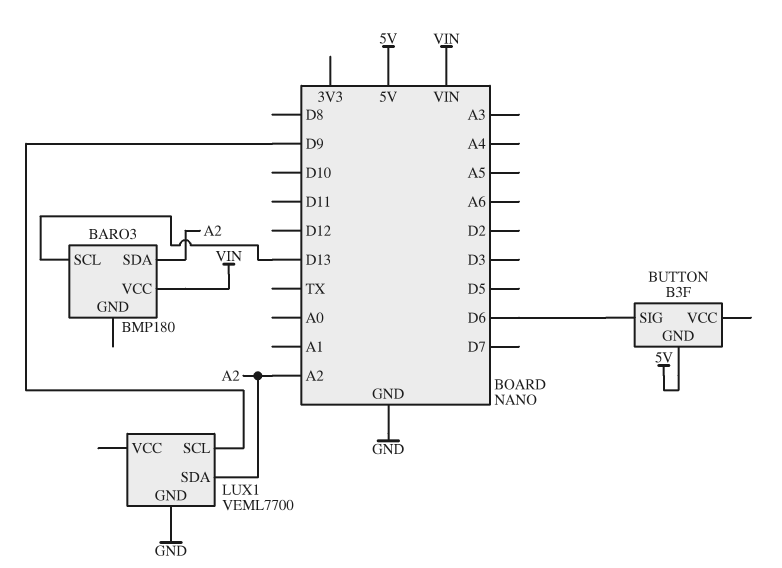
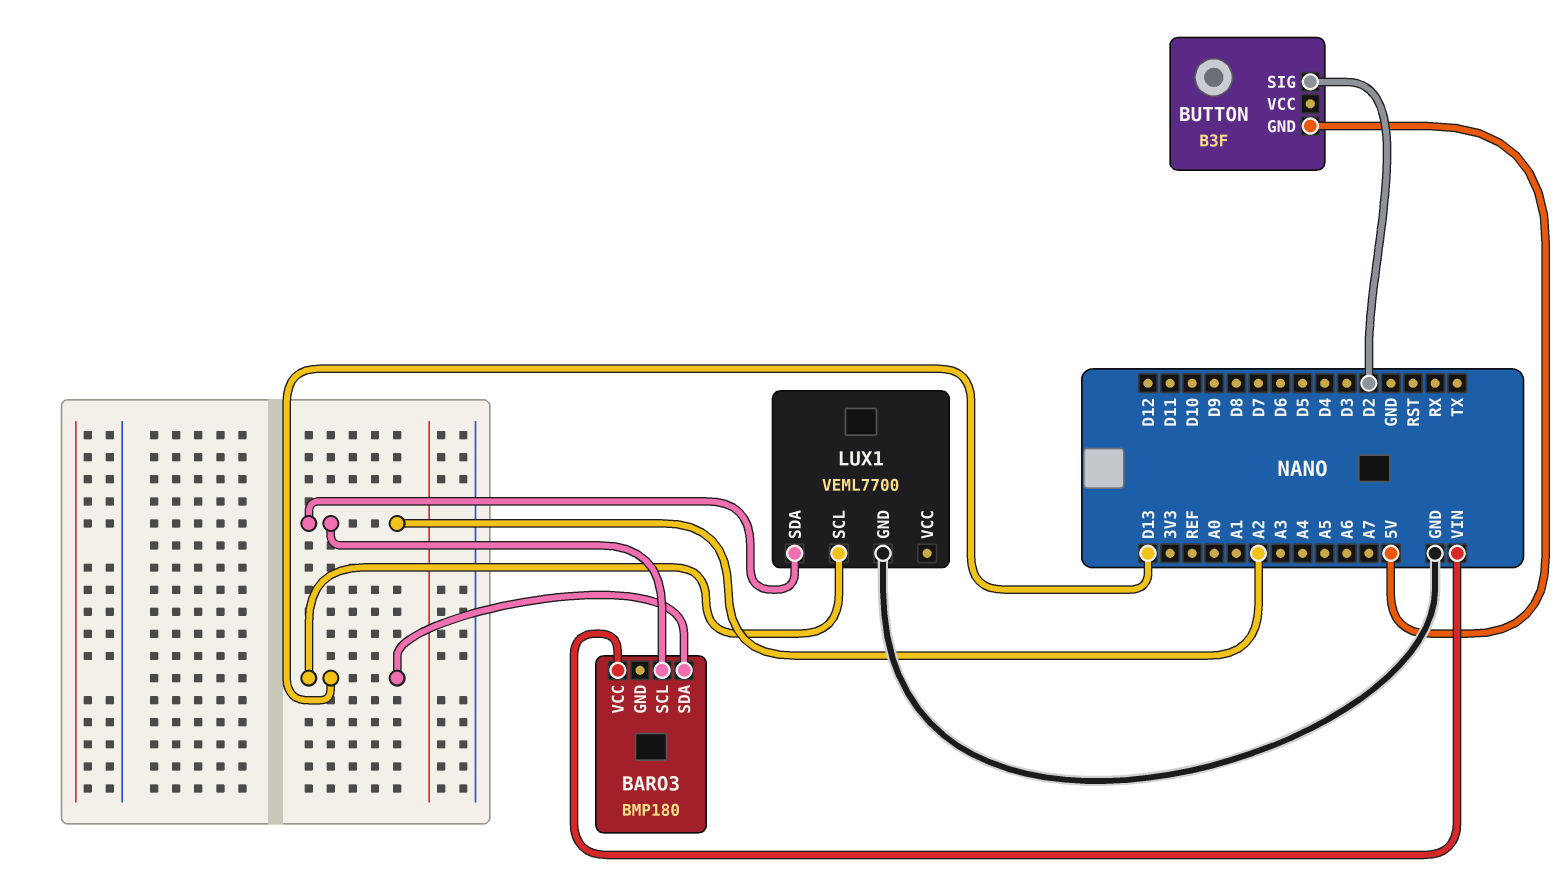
BARO3 pin SCL: D13 -> A2
BARO3 pin SDA: A2 -> D13
BUTTON pin SIG: D6 -> D2
LUX1 pin SCL: D9 -> D13

